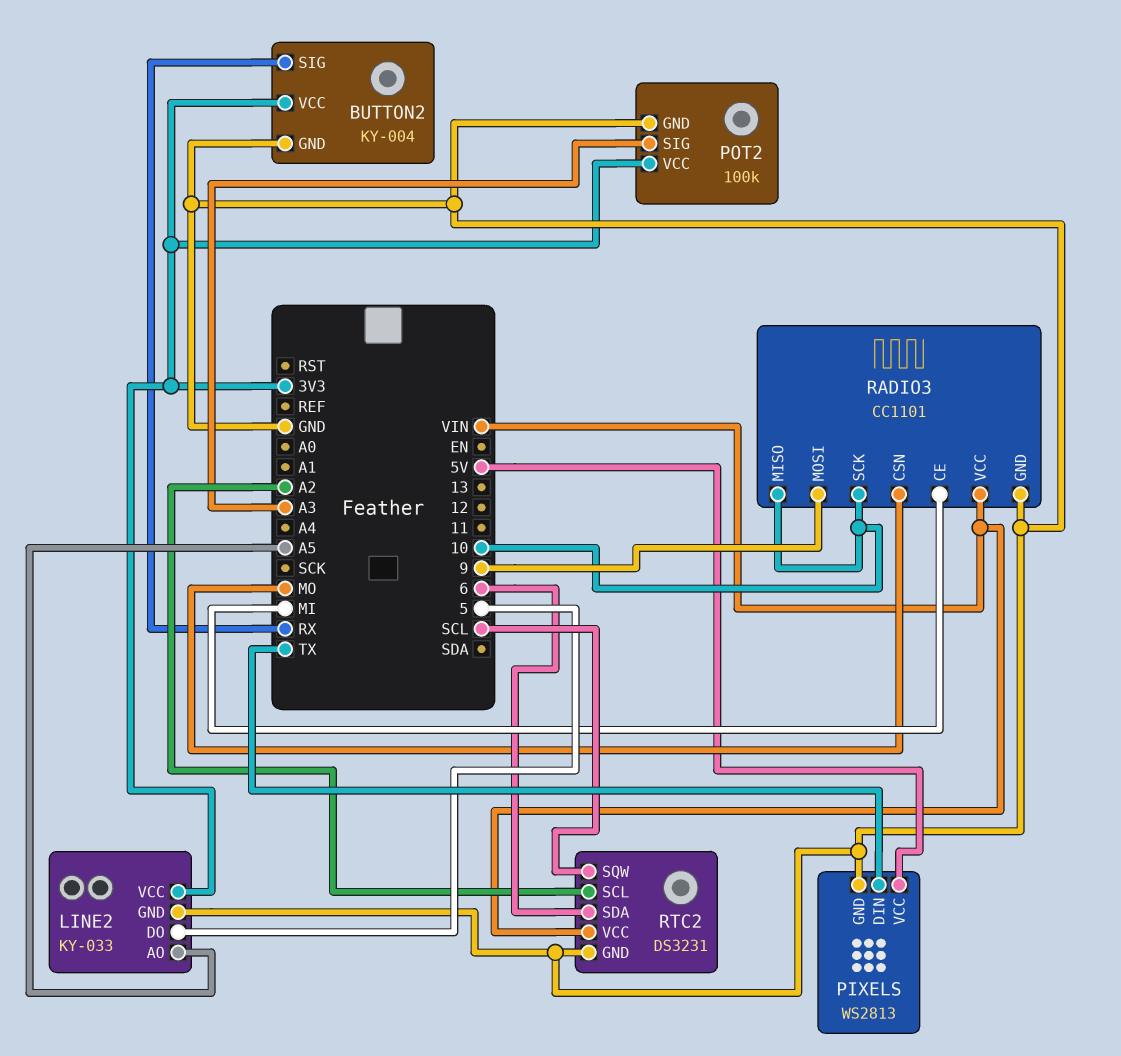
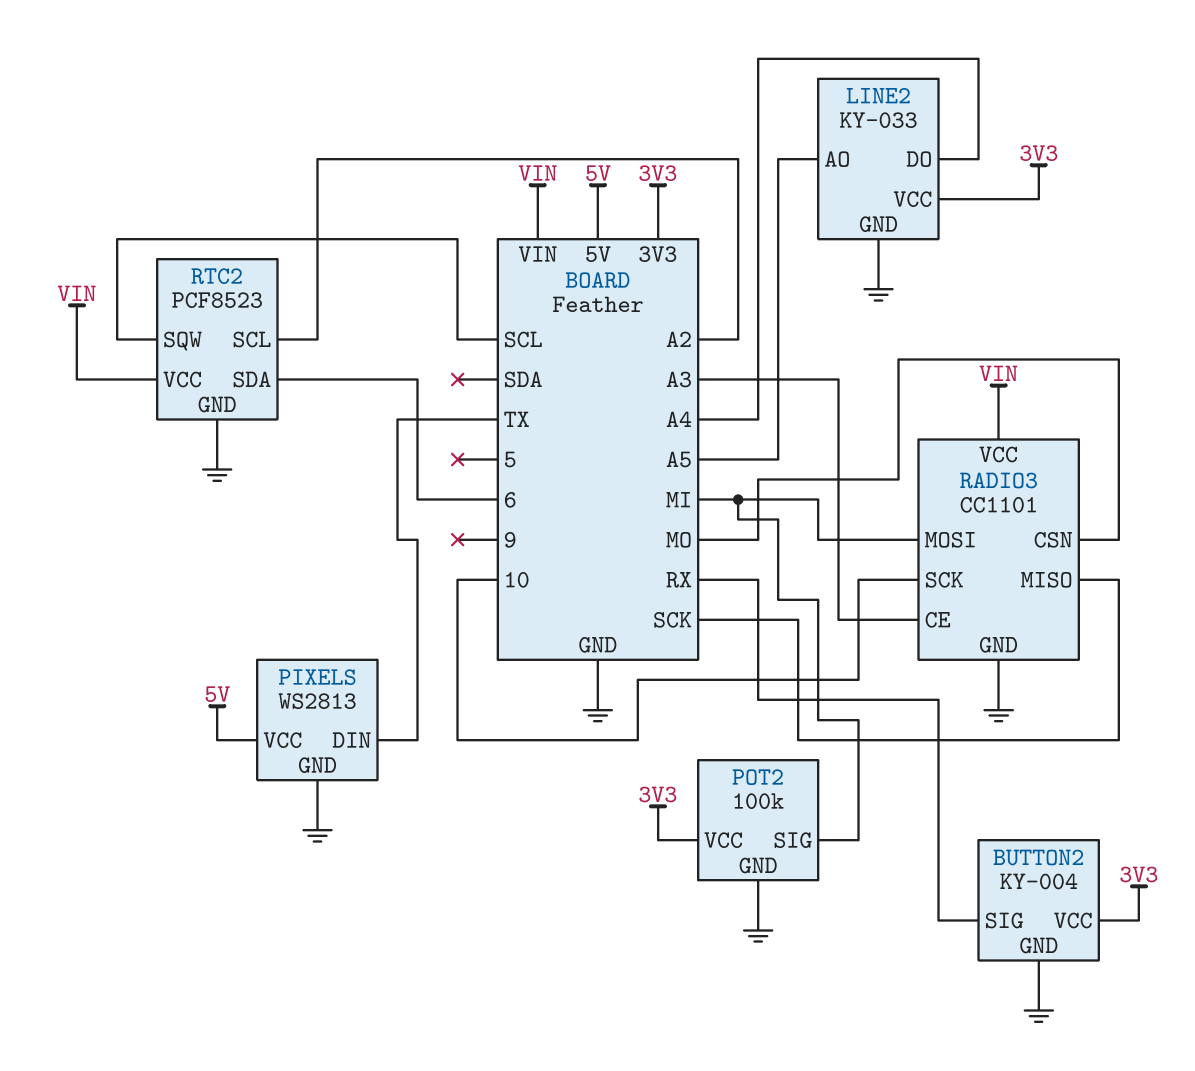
LINE2 pin DO: 5 -> A4
POT2 pin SIG: A3 -> MI
RADIO3 pin CE: MI -> A3
RADIO3 pin MISO: 10 -> SCK
RADIO3 pin MOSI: 9 -> MI
RTC2: DS3231 -> PCF8523

